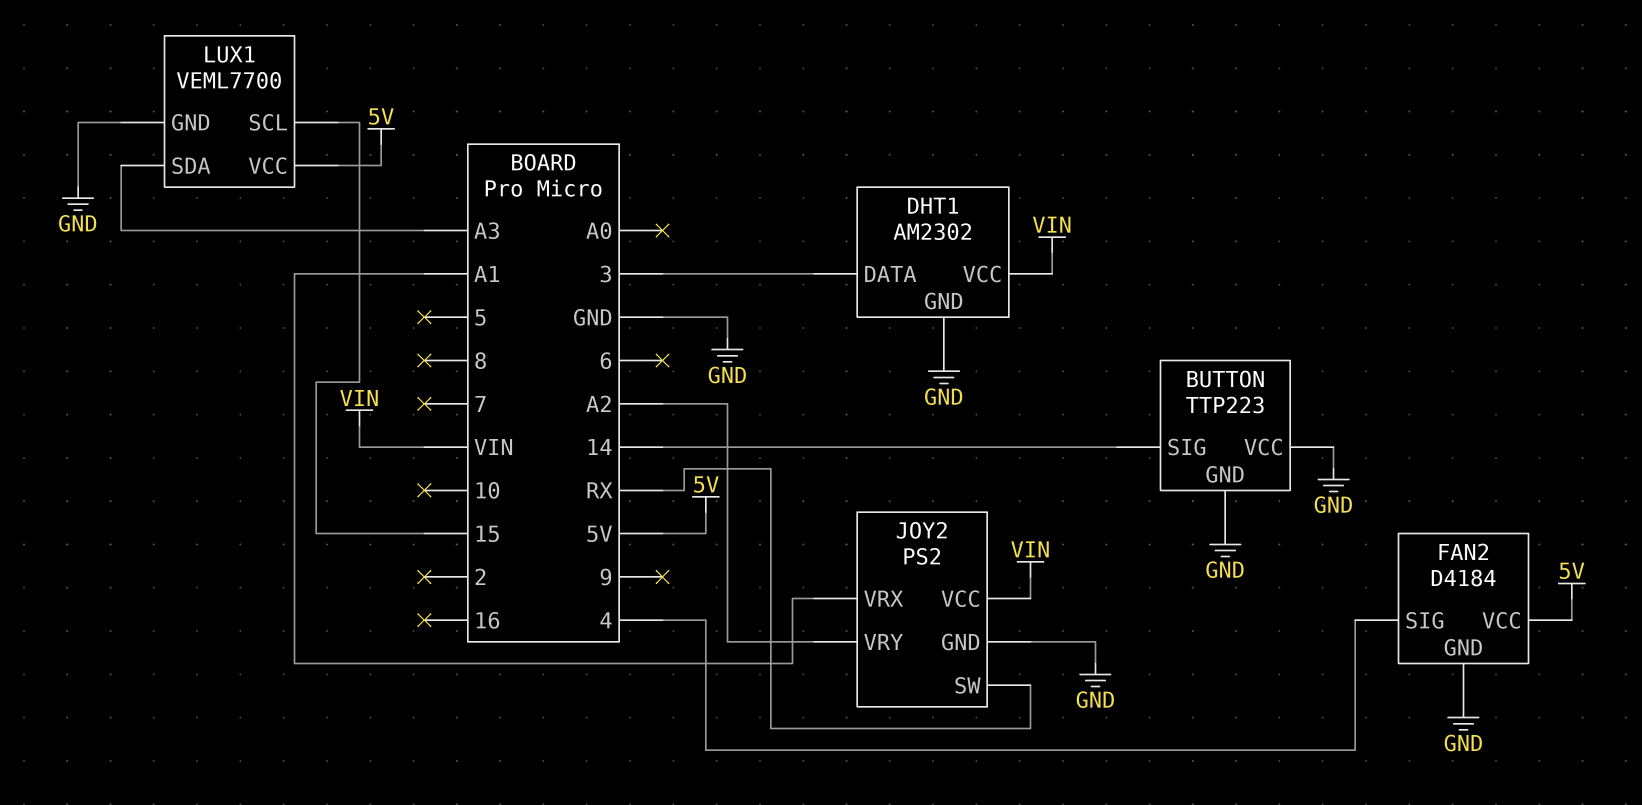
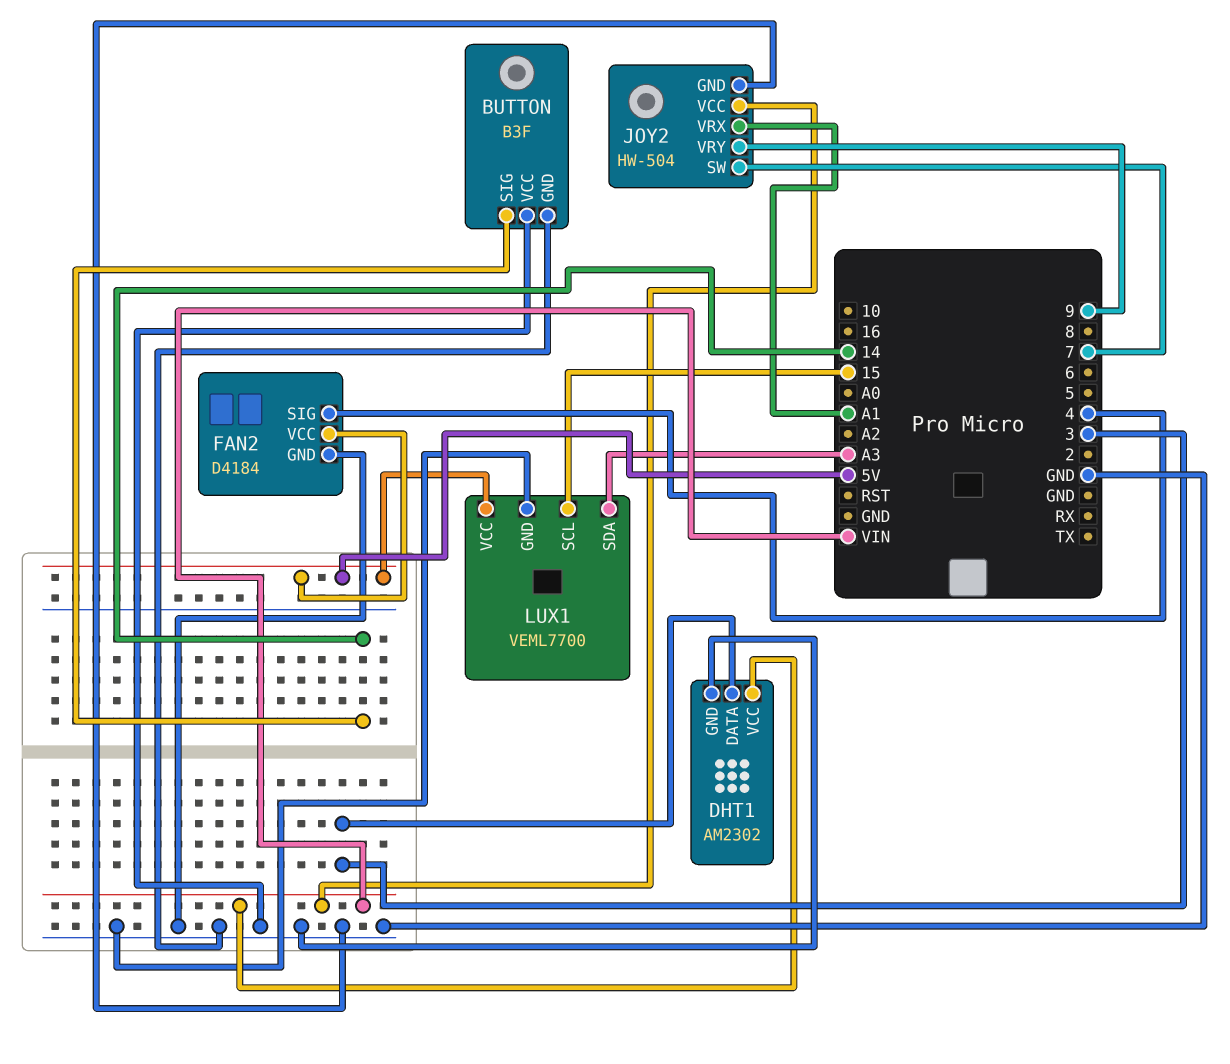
BUTTON: TTP223 -> B3F
JOY2: PS2 -> HW-504
JOY2 pin SW: RX -> 7
JOY2 pin VRY: A2 -> 9

